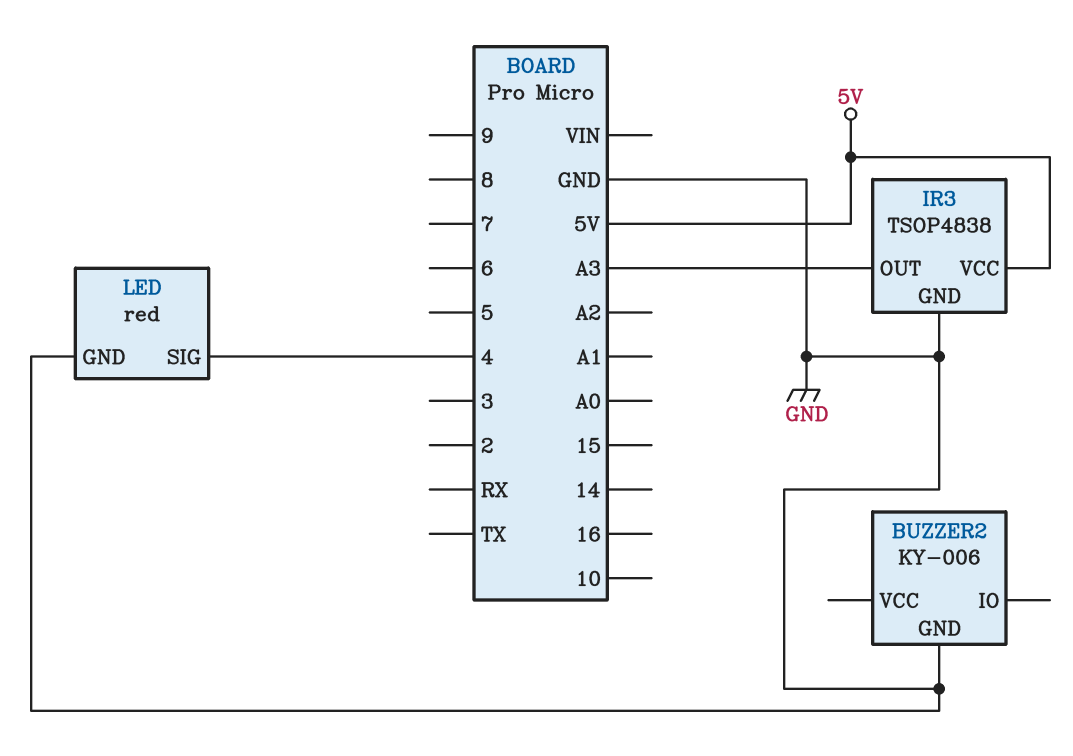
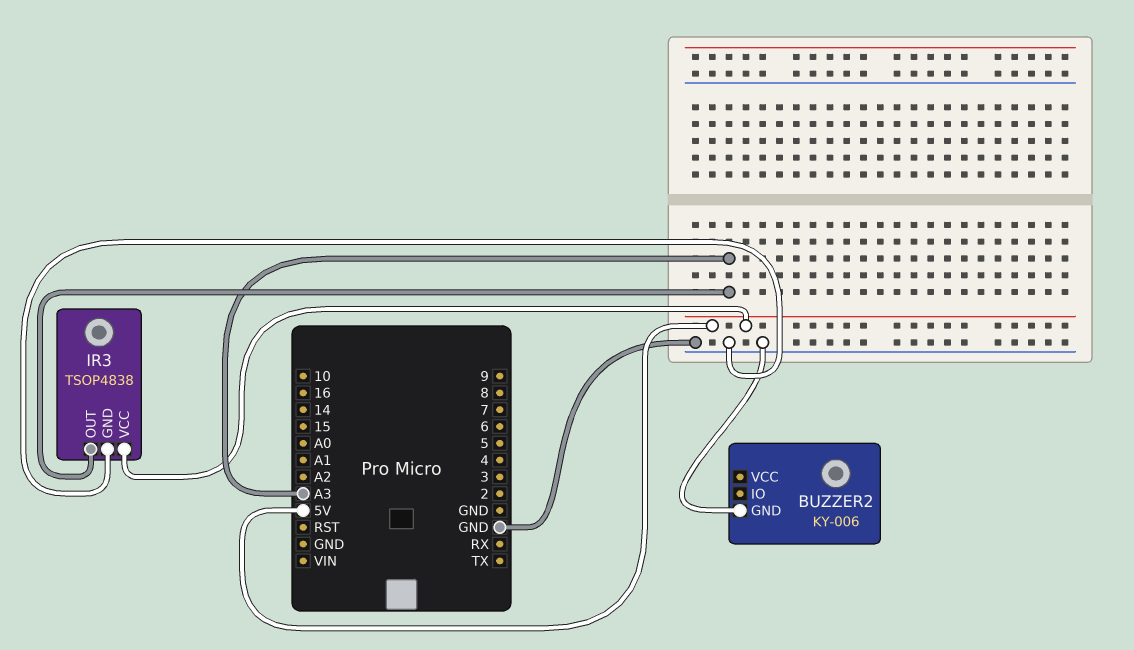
LED: red -> none
LED pin GND: GND -> none
LED pin SIG: 4 -> none

